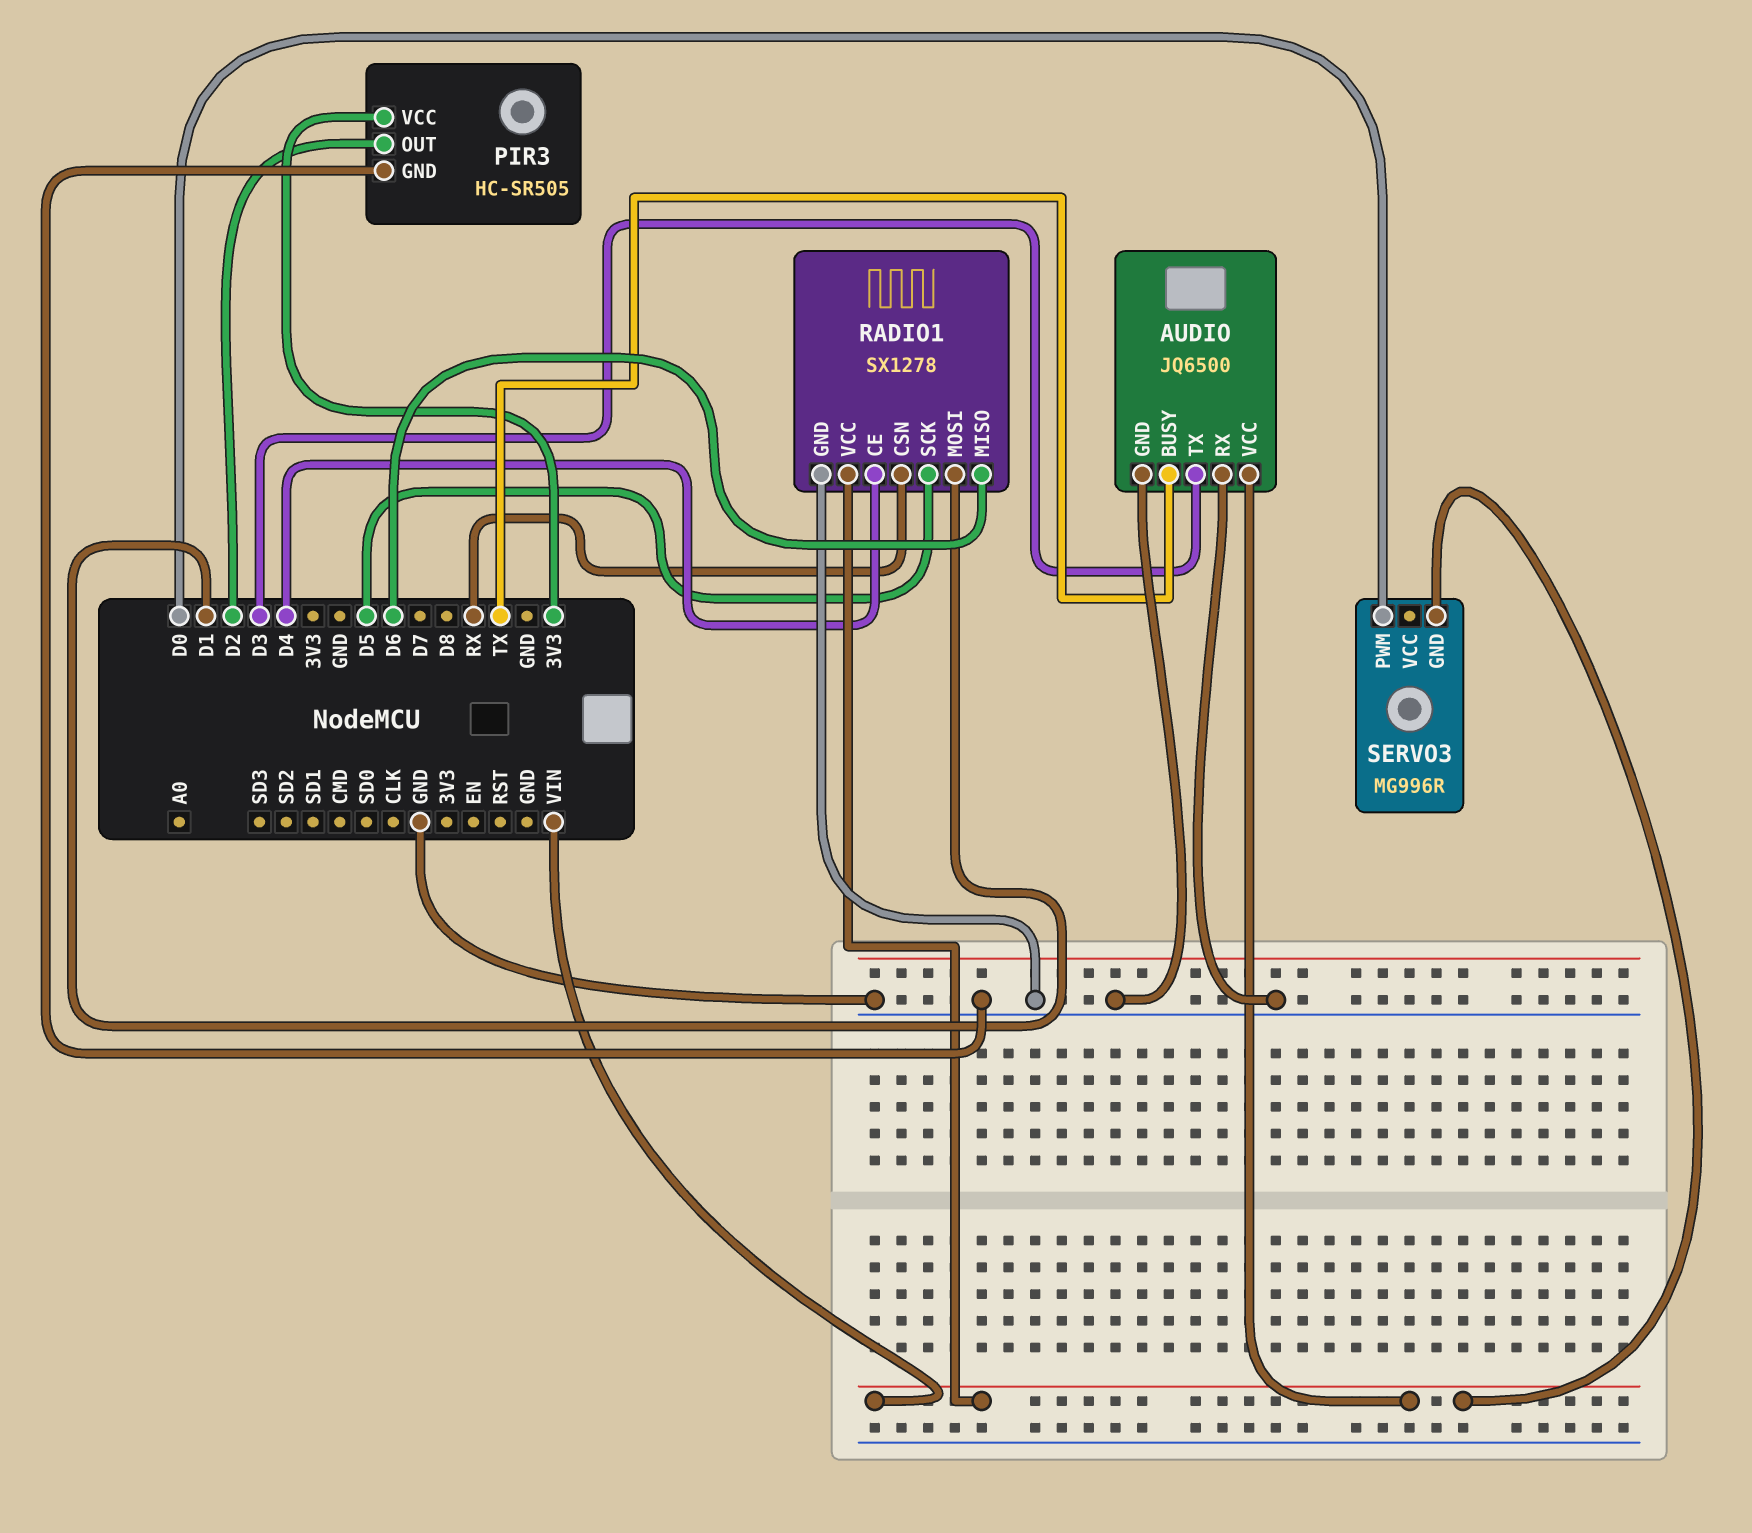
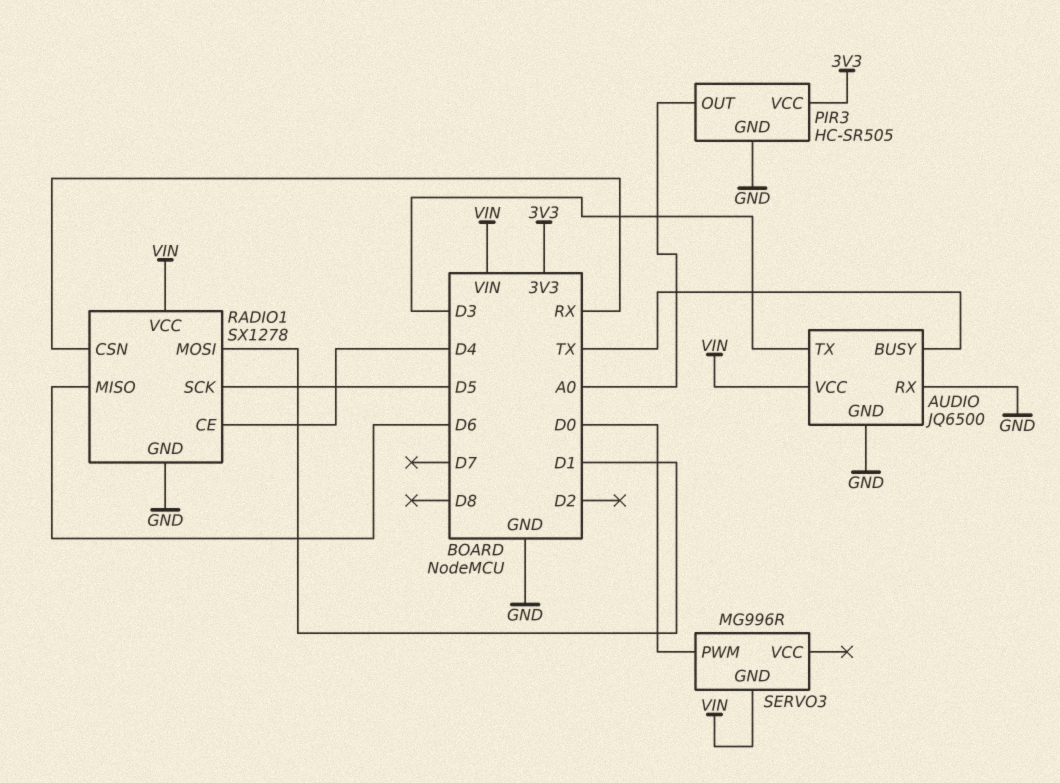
PIR3 pin OUT: D2 -> A0

